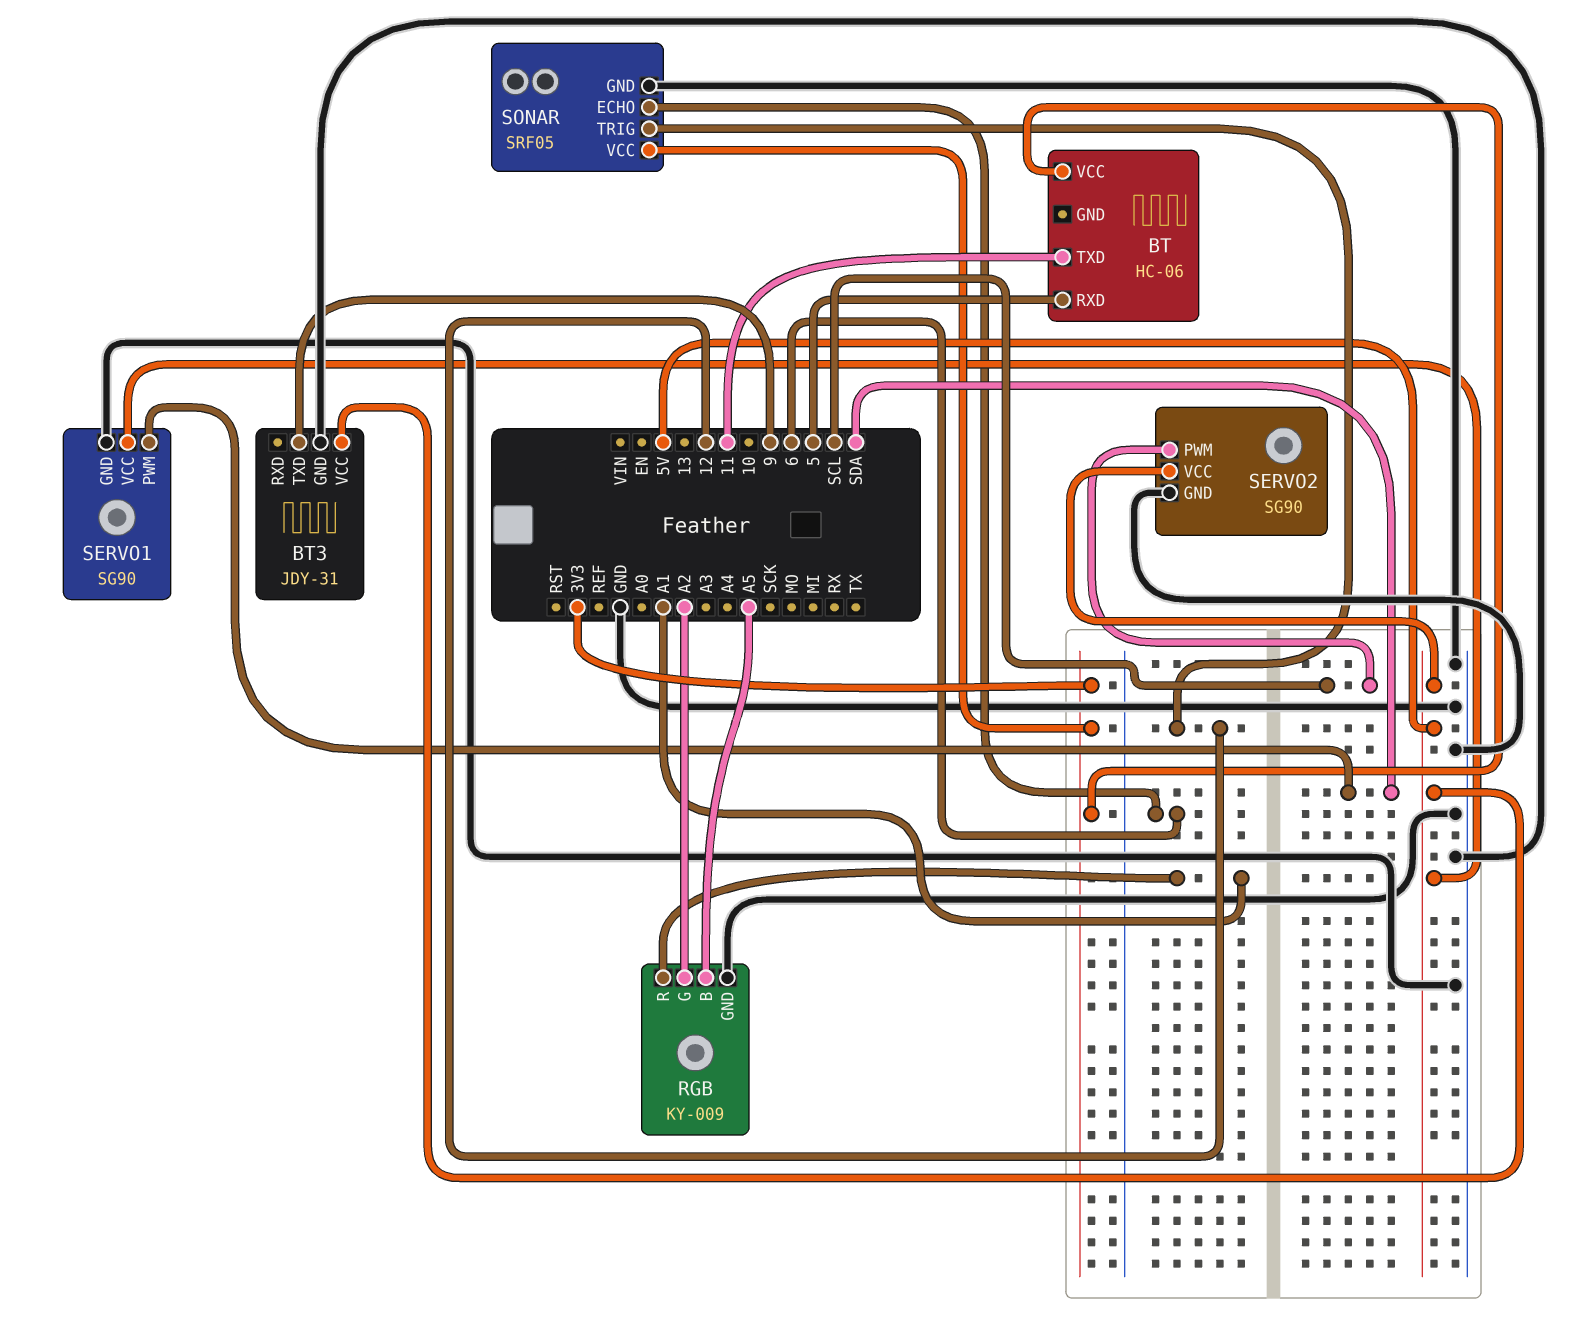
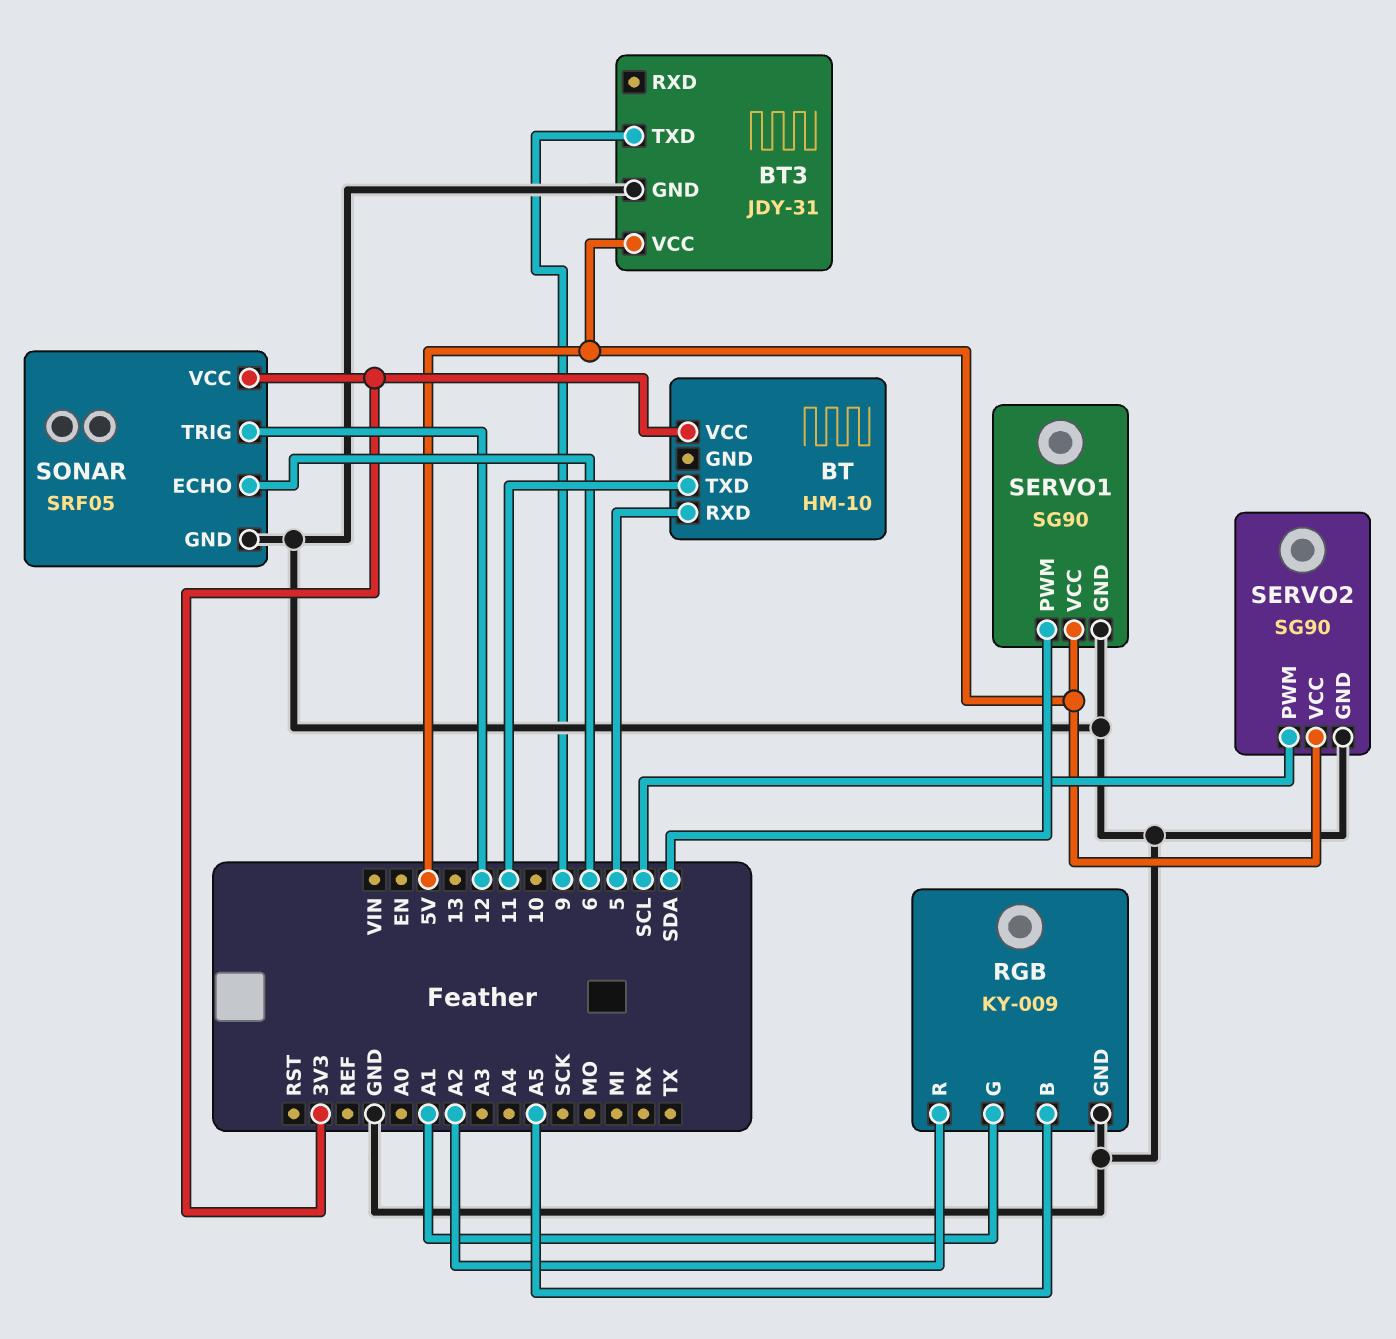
BT: HC-06 -> HM-10
RGB pin G: A2 -> A1
RGB pin R: A1 -> A2

